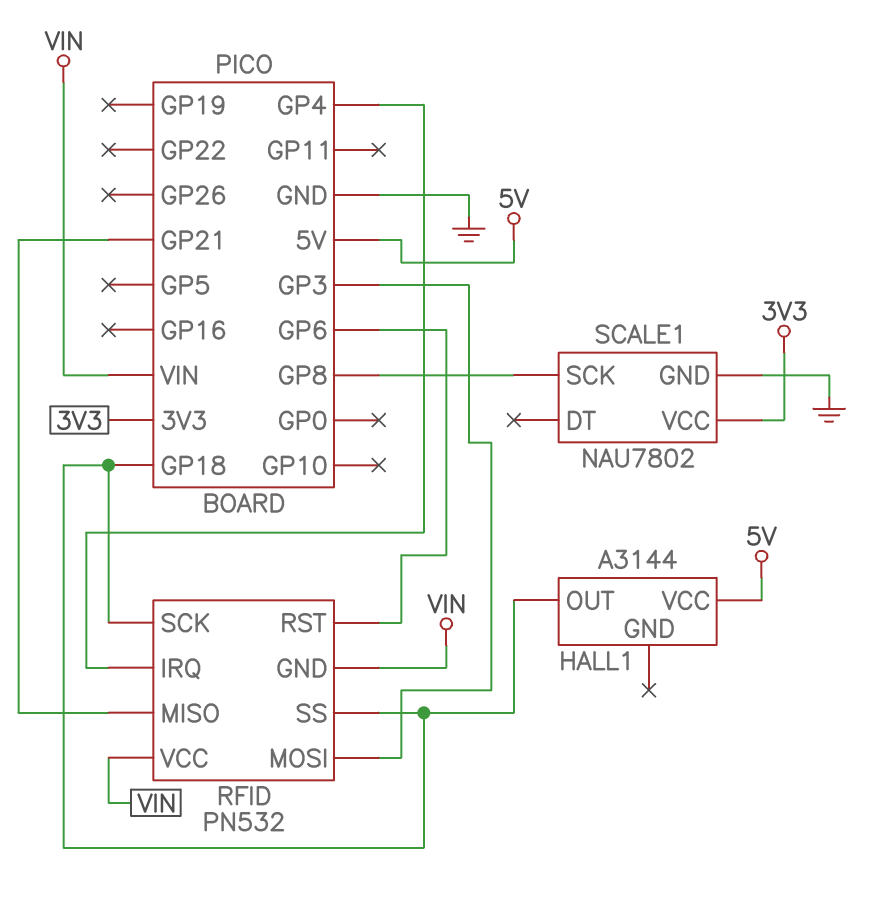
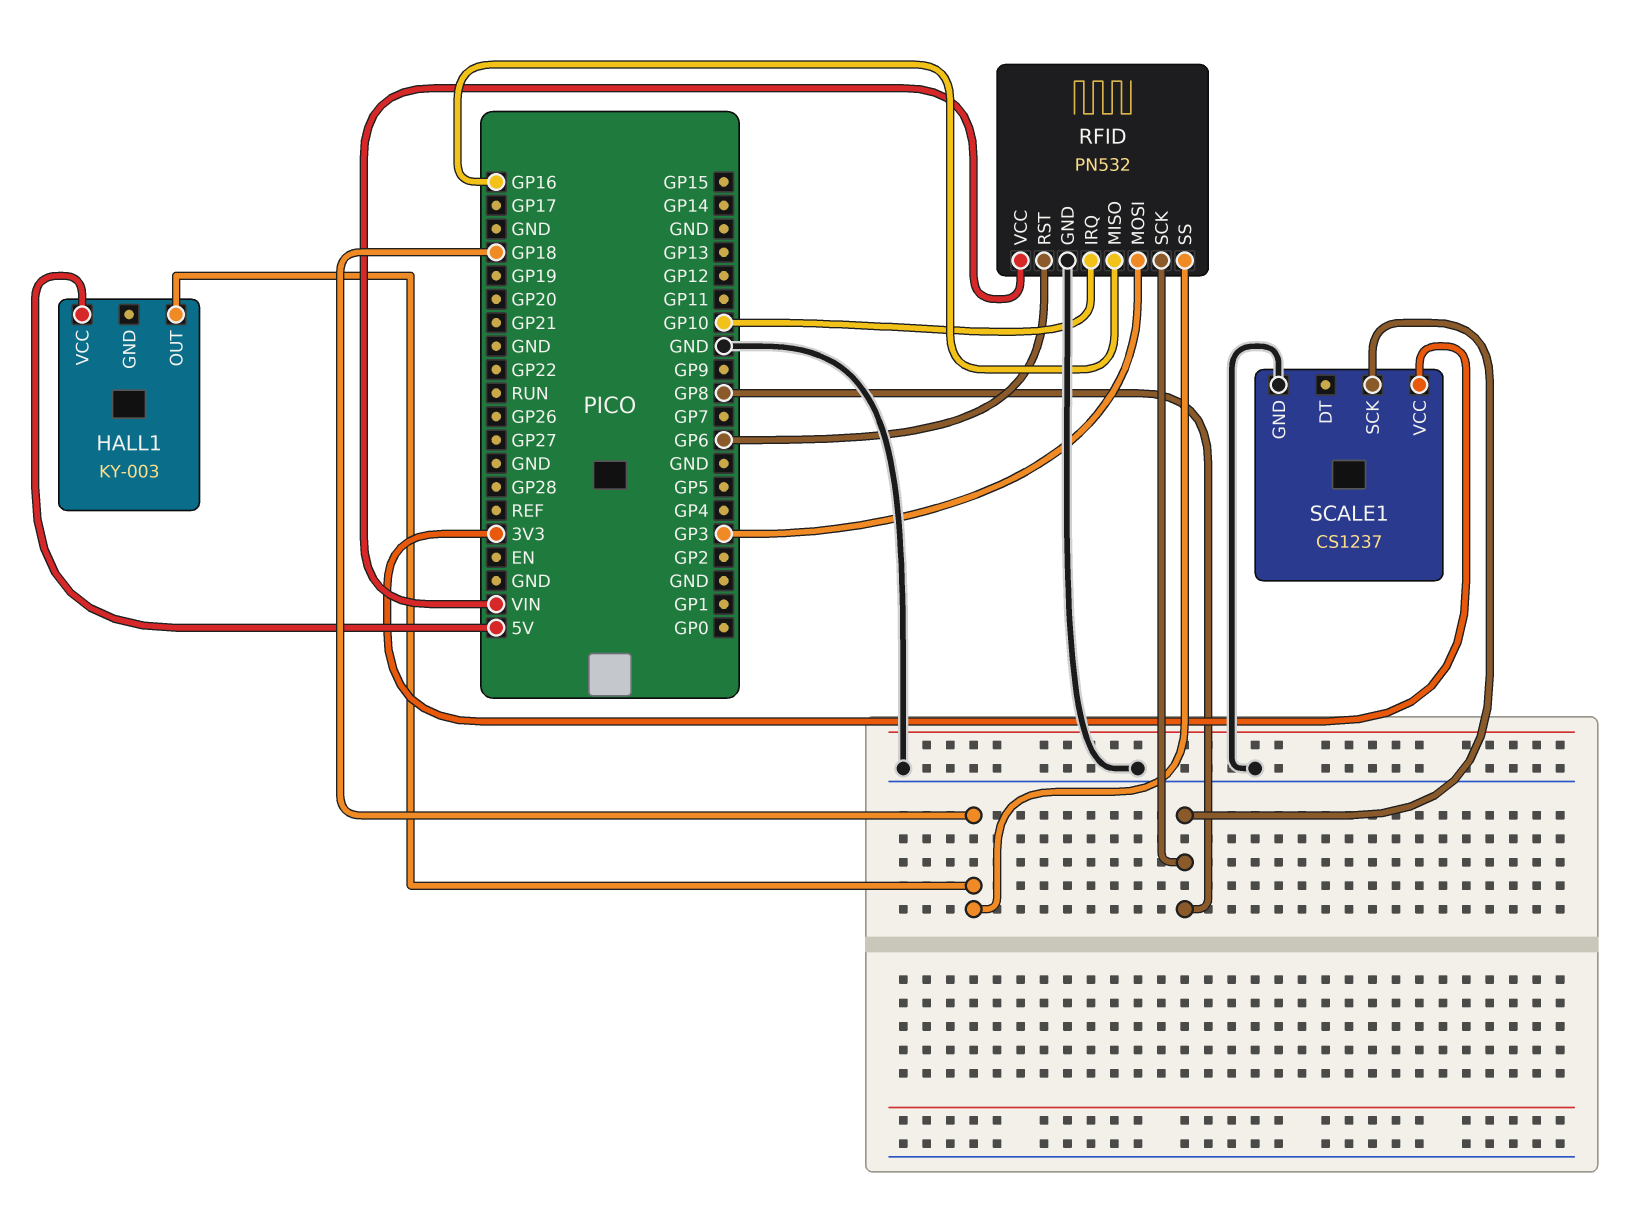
HALL1: A3144 -> KY-003
RFID pin GND: VIN -> GND
RFID pin IRQ: GP4 -> GP10
RFID pin MISO: GP21 -> GP16
RFID pin SCK: GP18 -> GP8
SCALE1: NAU7802 -> CS1237

